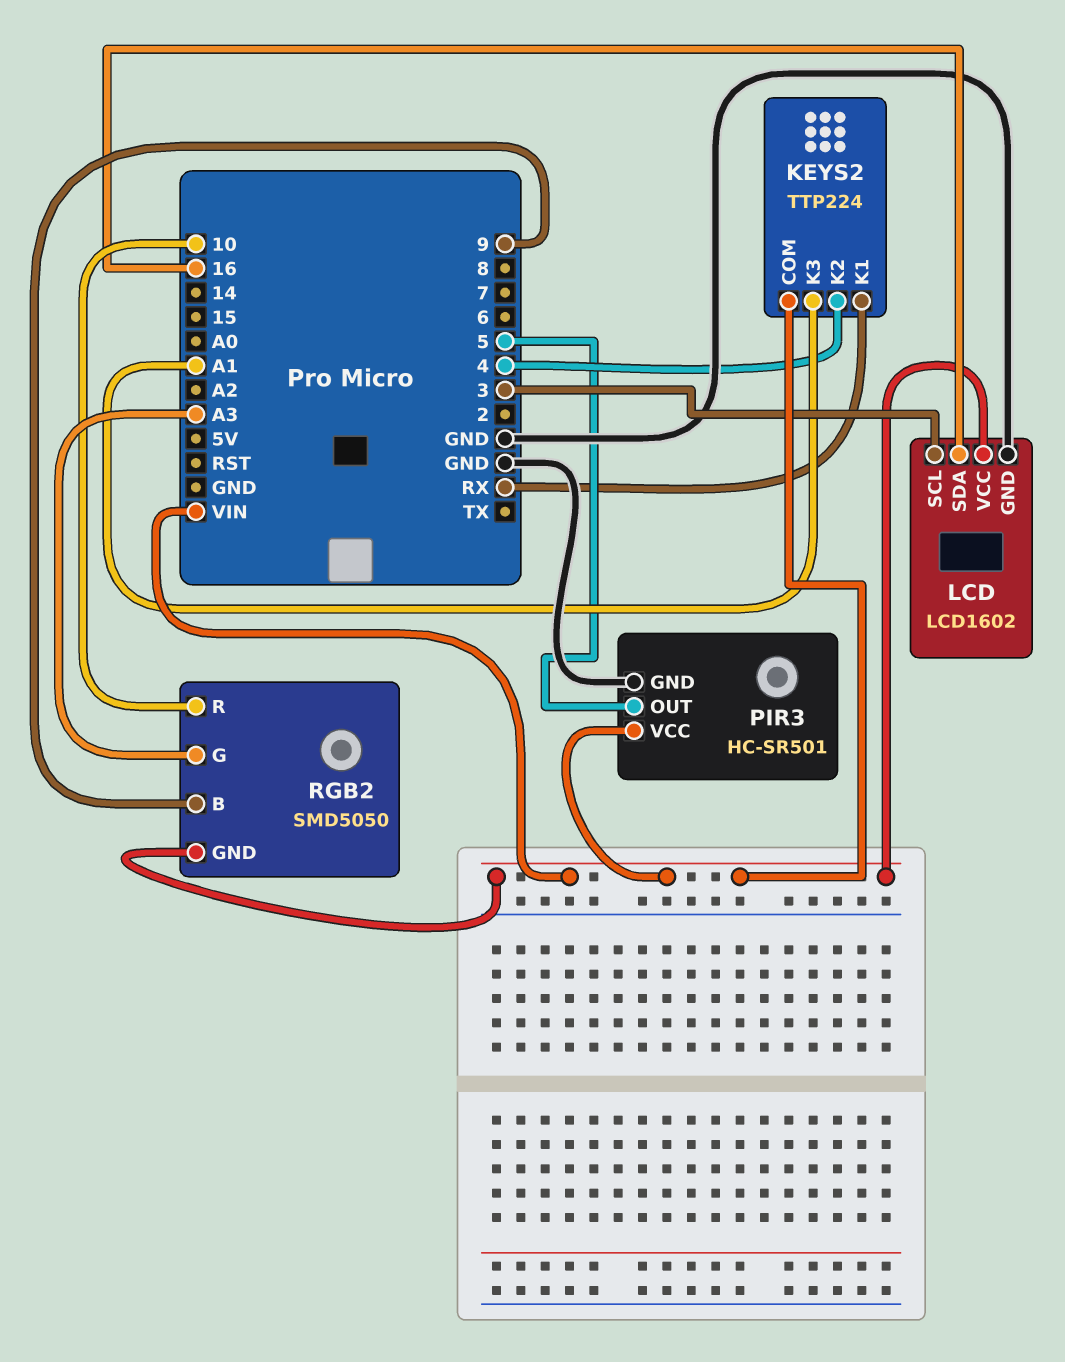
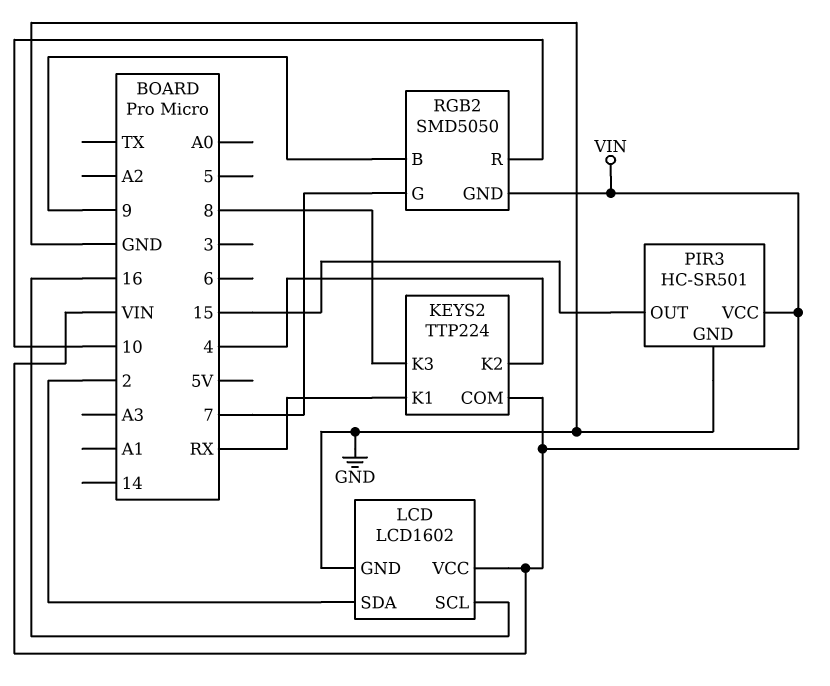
KEYS2 pin K3: A1 -> 8
LCD pin SCL: 3 -> 16
LCD pin SDA: 16 -> 2
PIR3 pin OUT: 5 -> 15
RGB2 pin G: A3 -> 7

